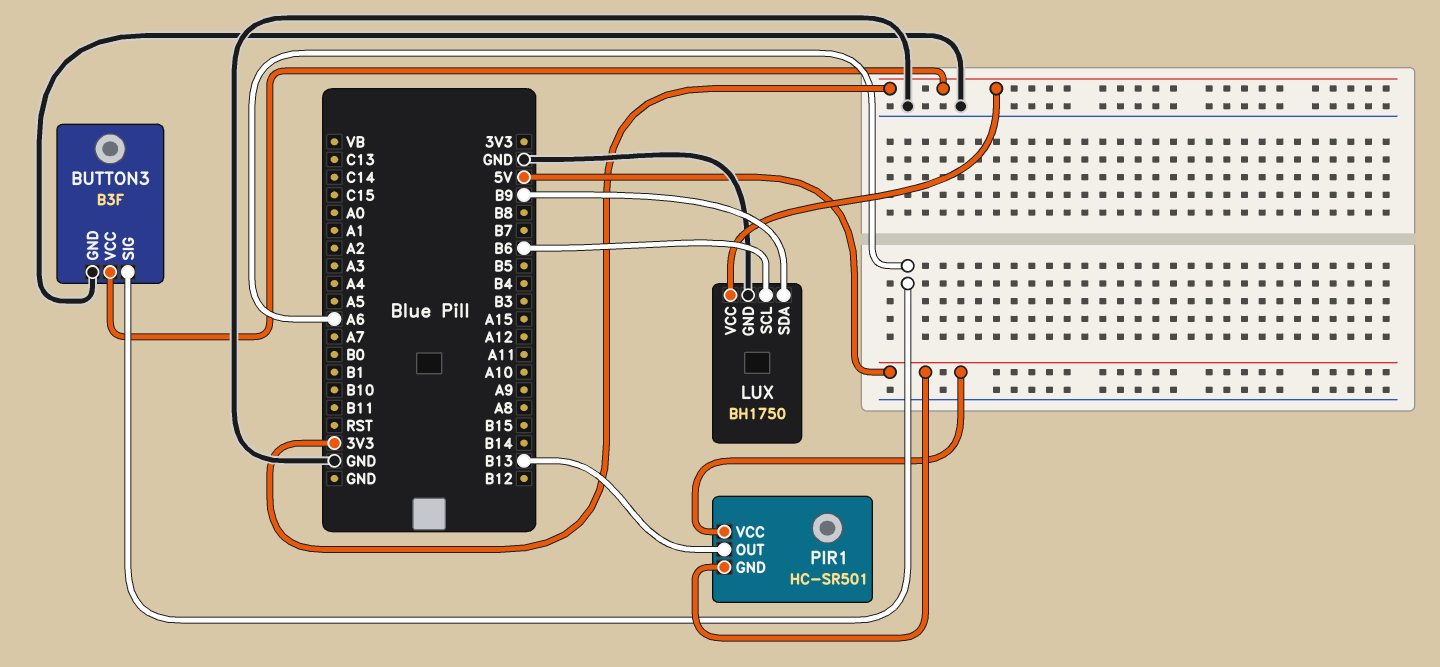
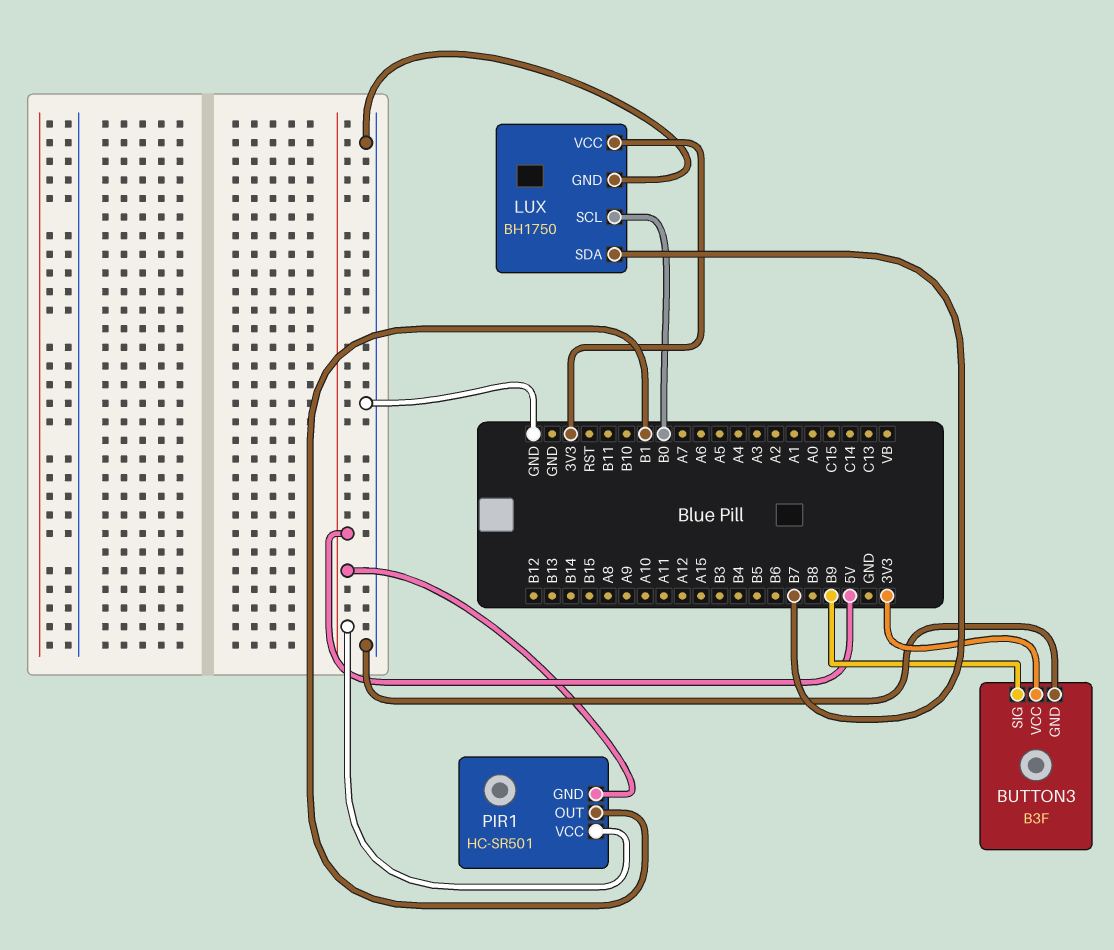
BUTTON3 pin SIG: A6 -> B9
LUX pin SCL: B6 -> B0
LUX pin SDA: B9 -> B7
PIR1 pin OUT: B13 -> B1

